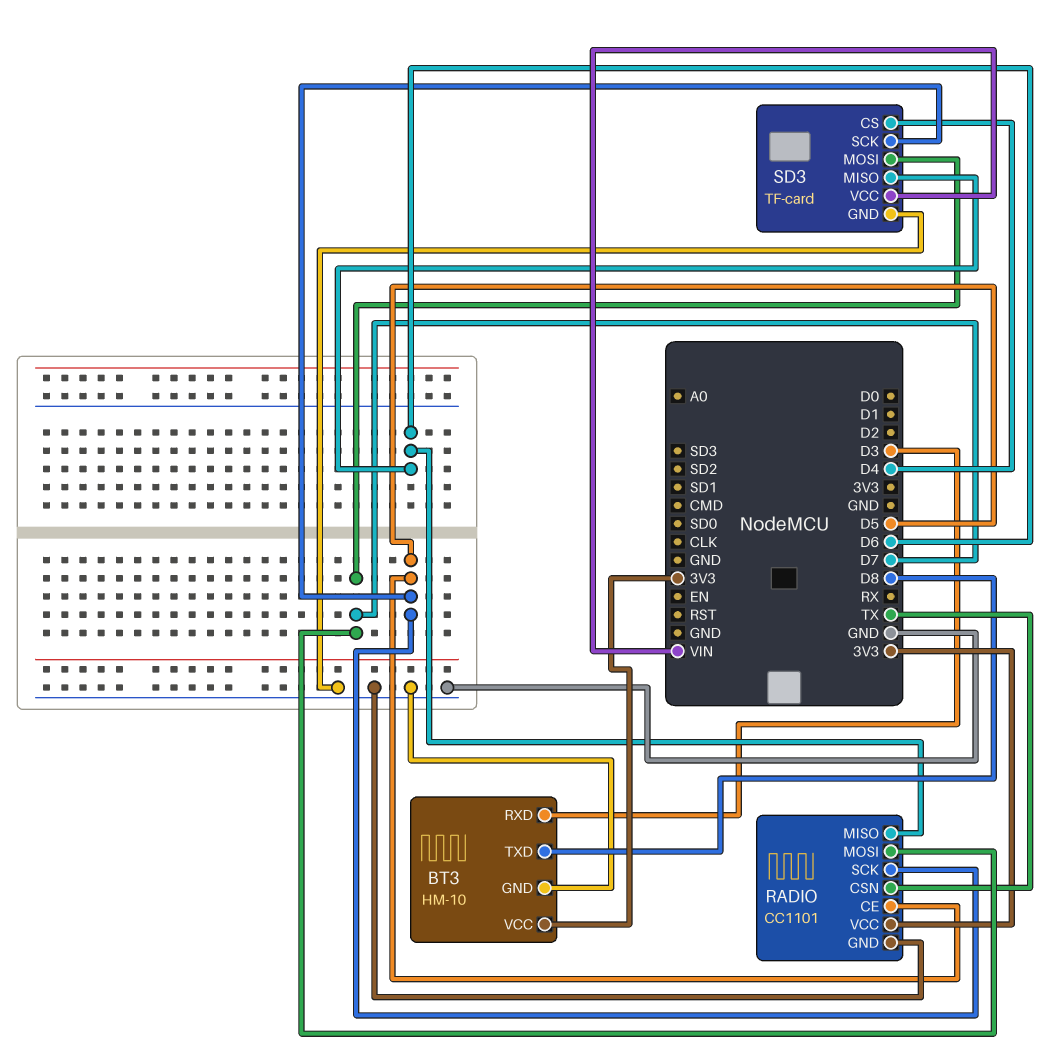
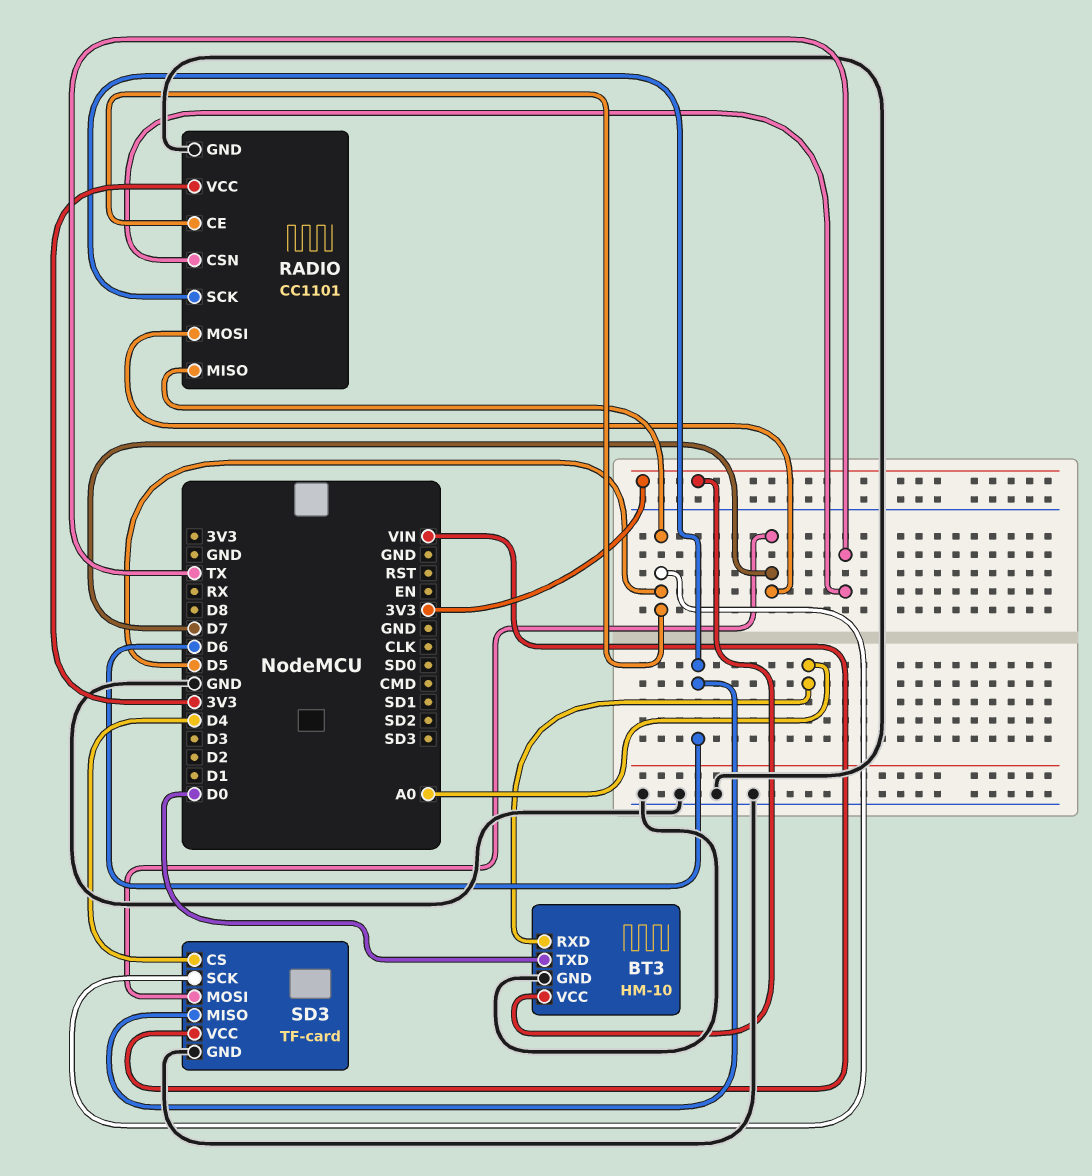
BT3 pin RXD: D3 -> A0
BT3 pin TXD: D8 -> D0
RADIO pin MISO: D6 -> D5
RADIO pin SCK: D5 -> D6

